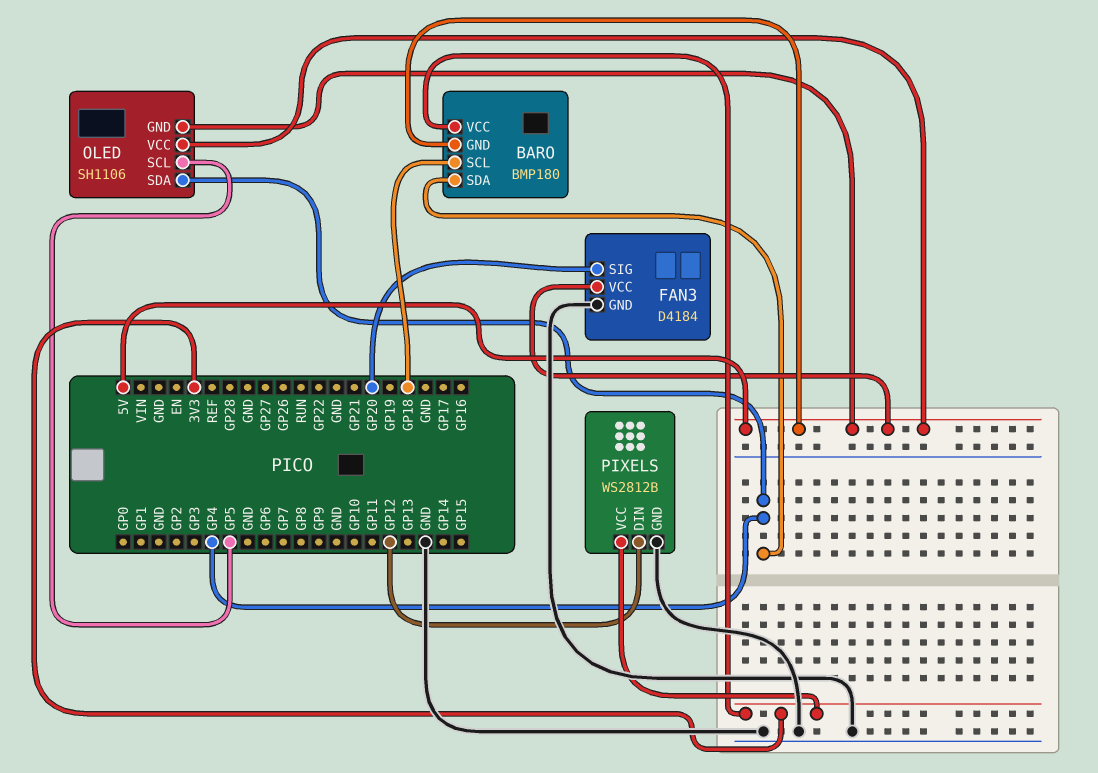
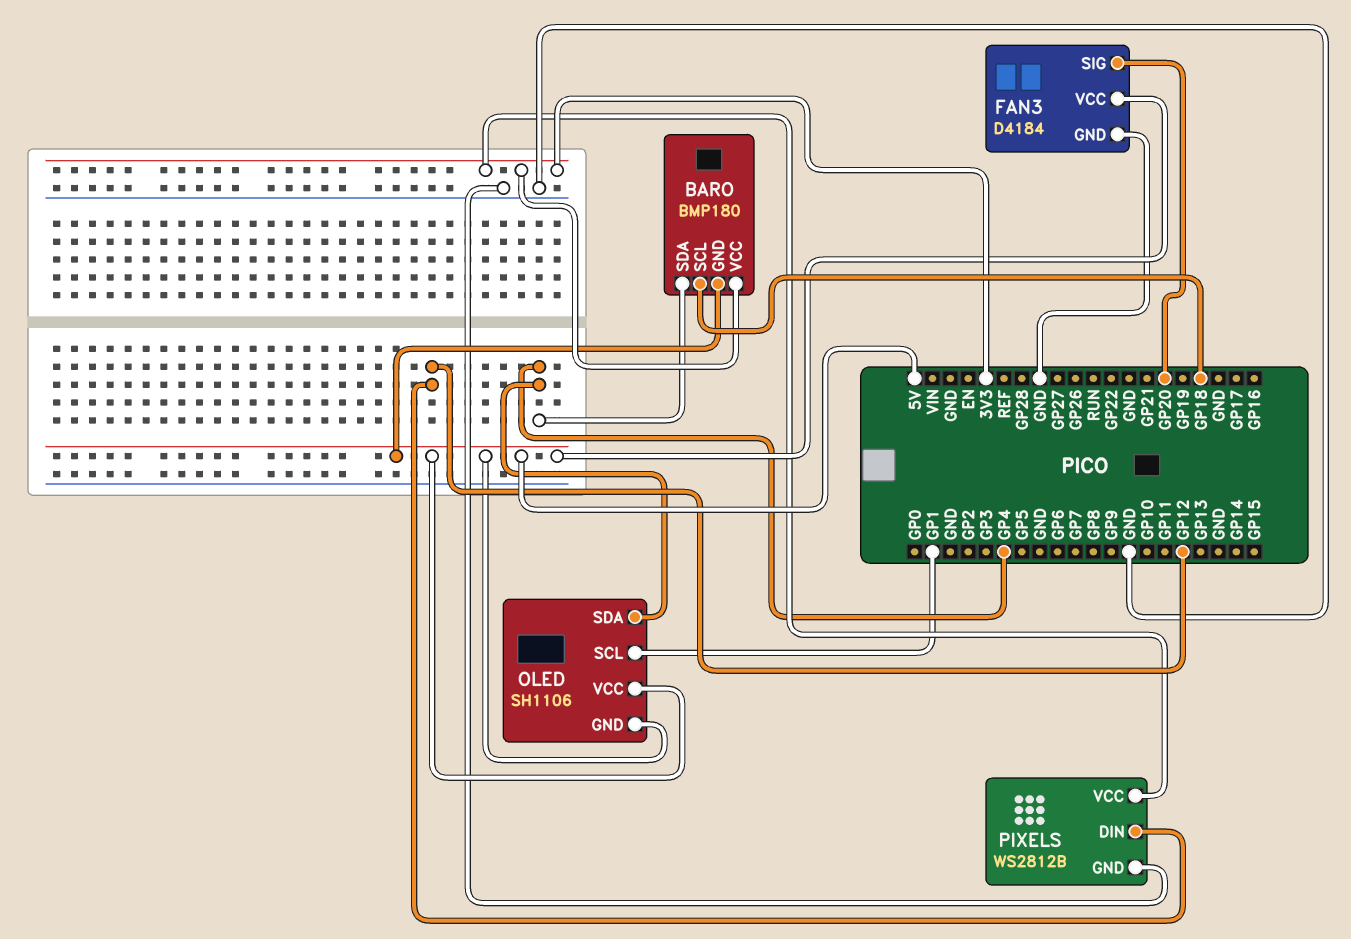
OLED pin SCL: GP5 -> GP1

